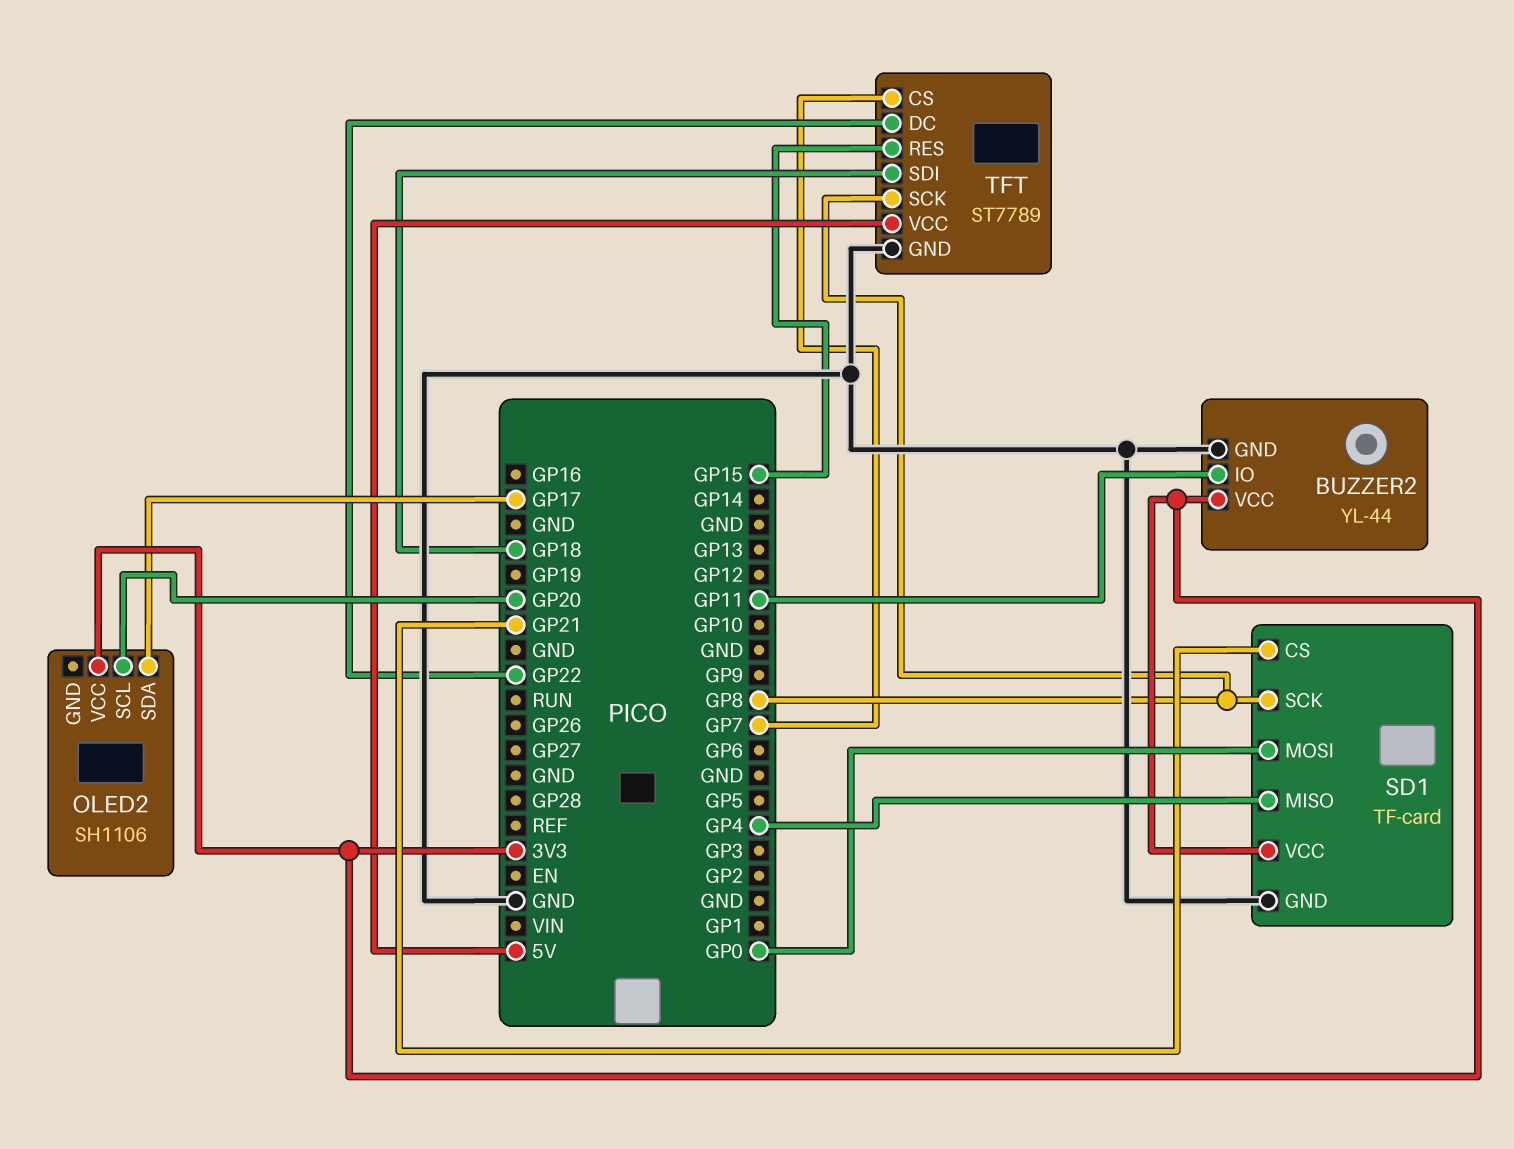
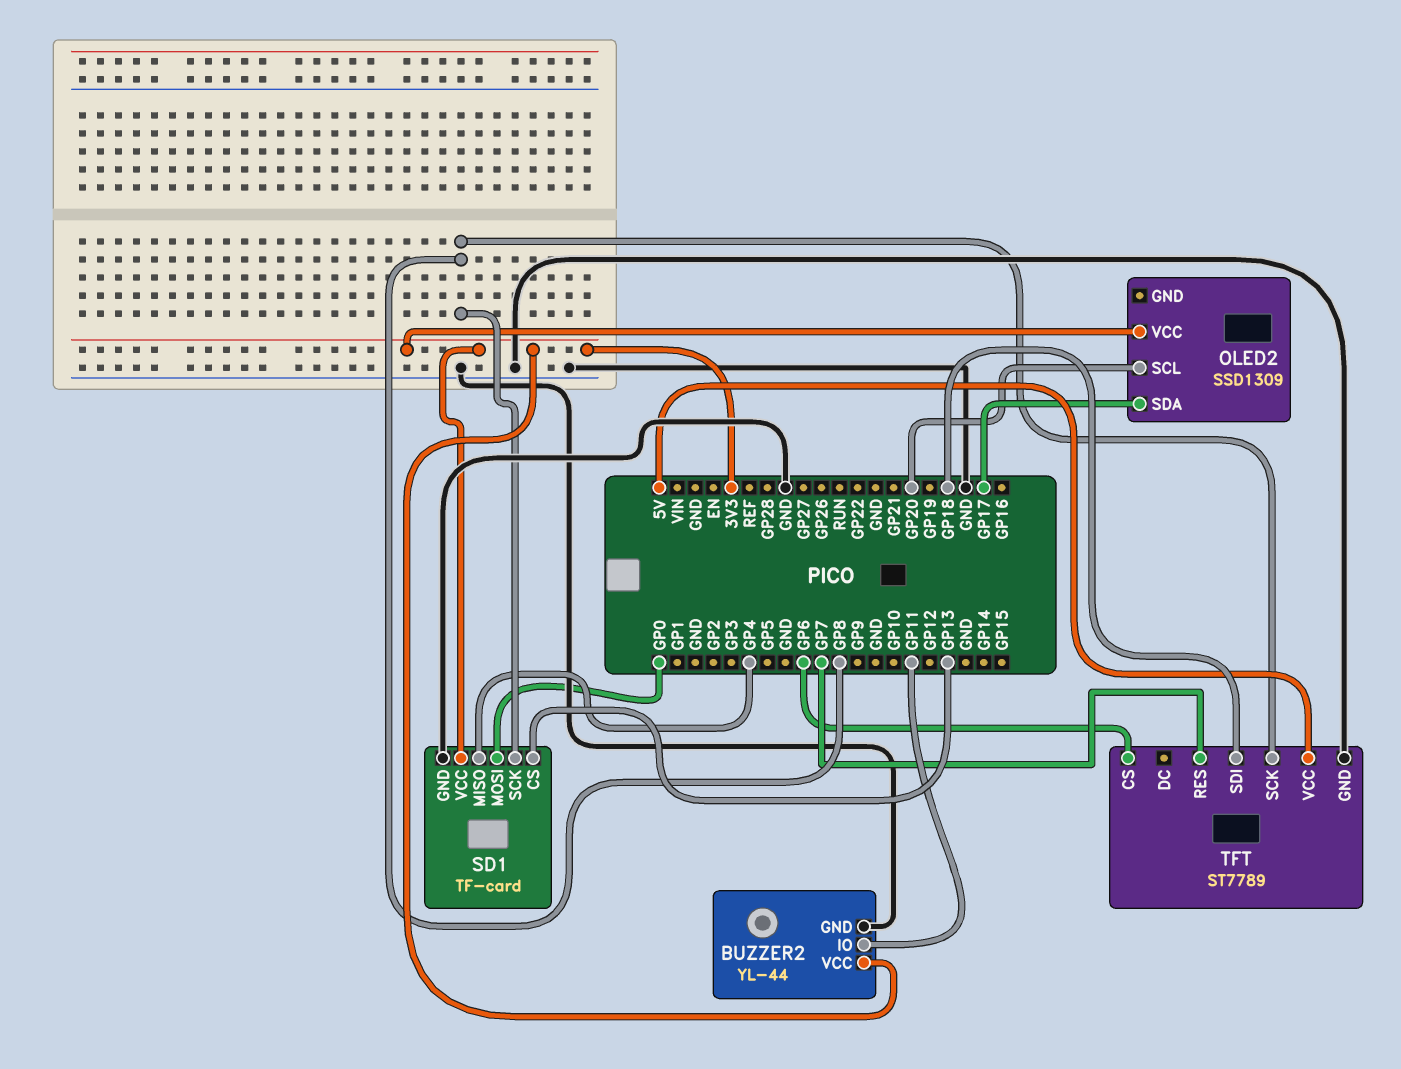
OLED2: SH1106 -> SSD1309
SD1 pin CS: GP21 -> GP13
TFT pin CS: GP7 -> GP6
TFT pin DC: GP22 -> none
TFT pin RES: GP15 -> GP7

